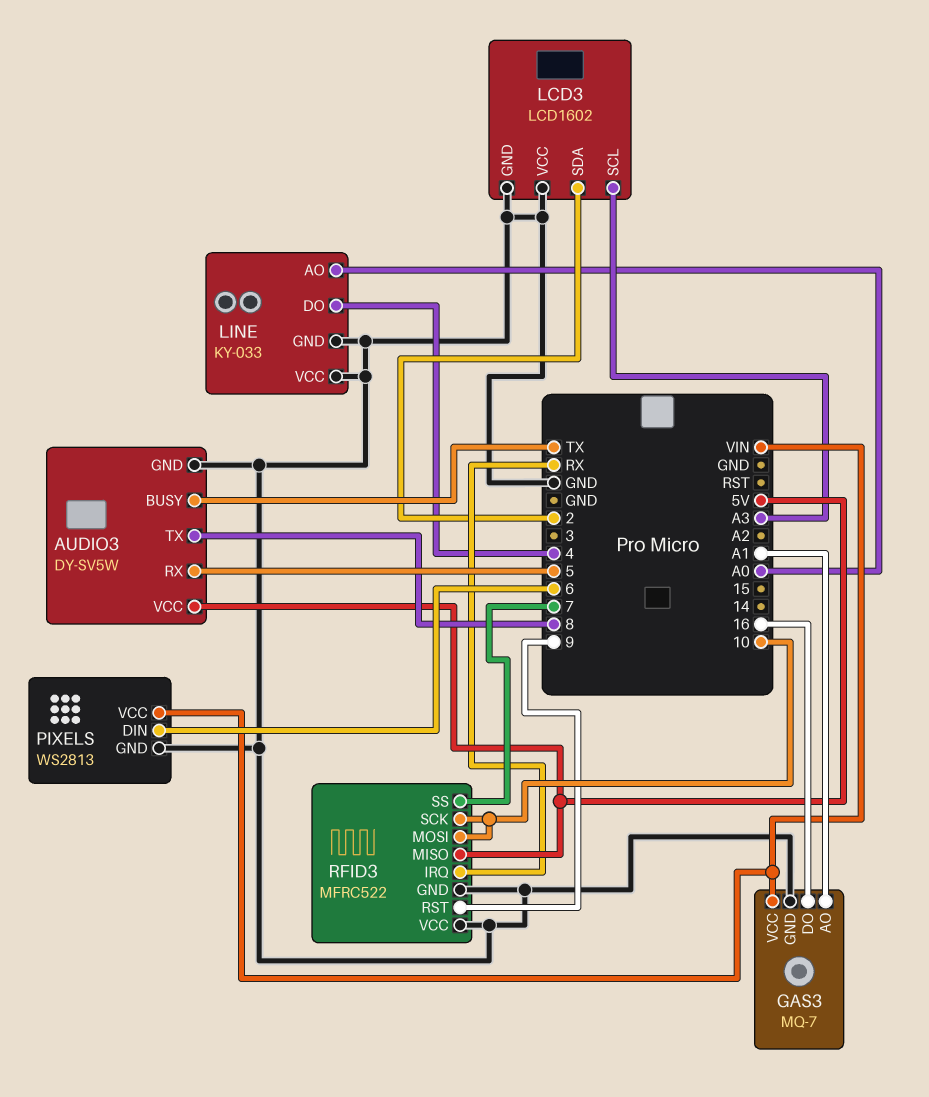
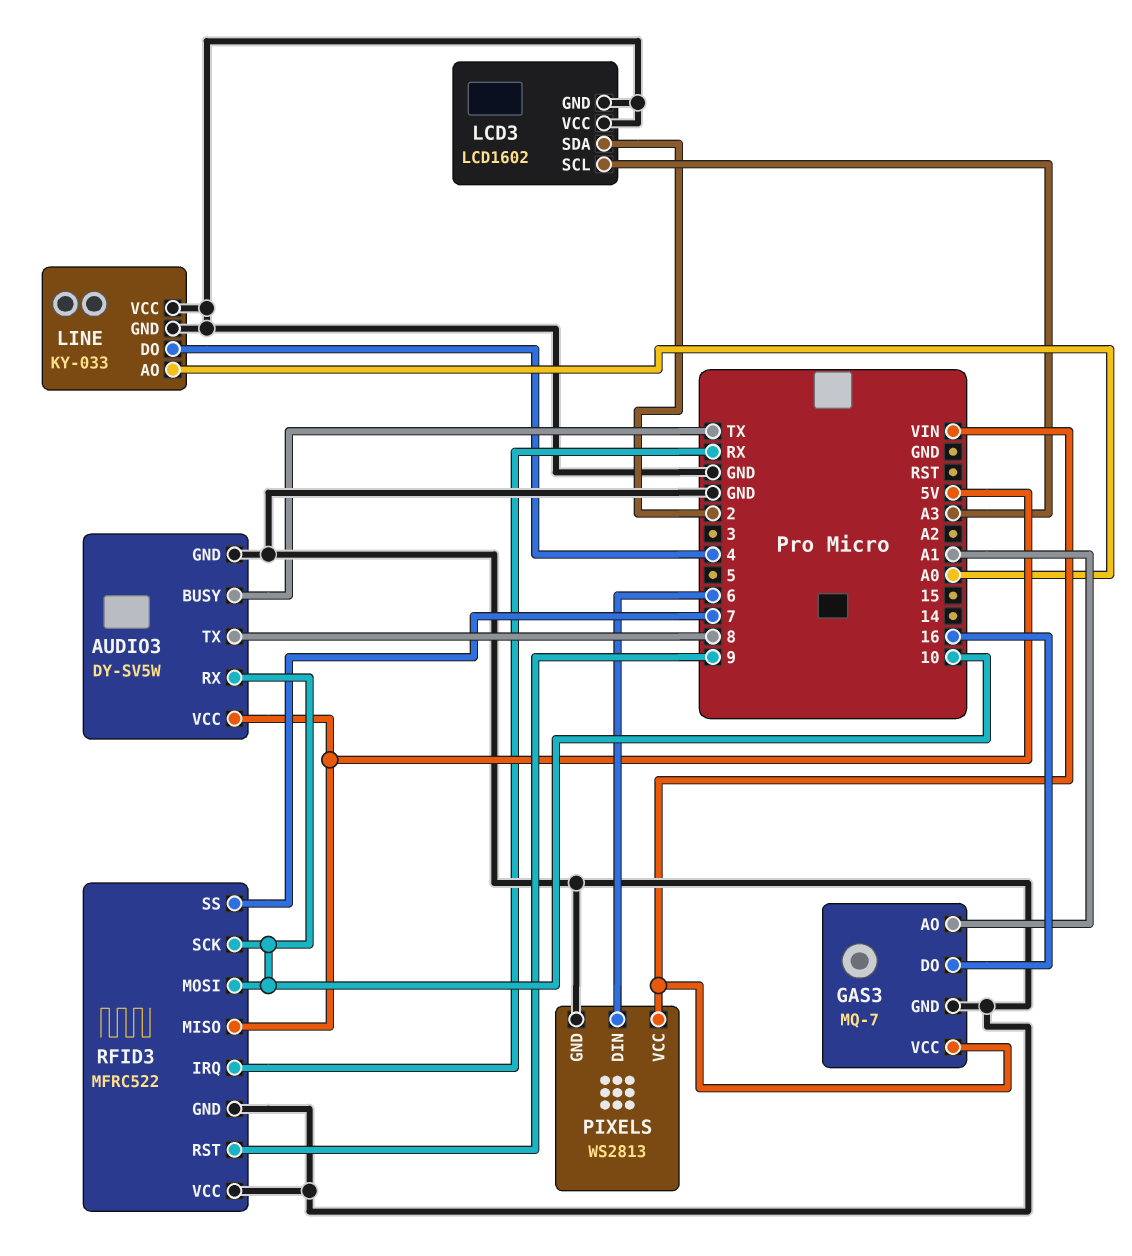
AUDIO3 pin RX: 5 -> 10

